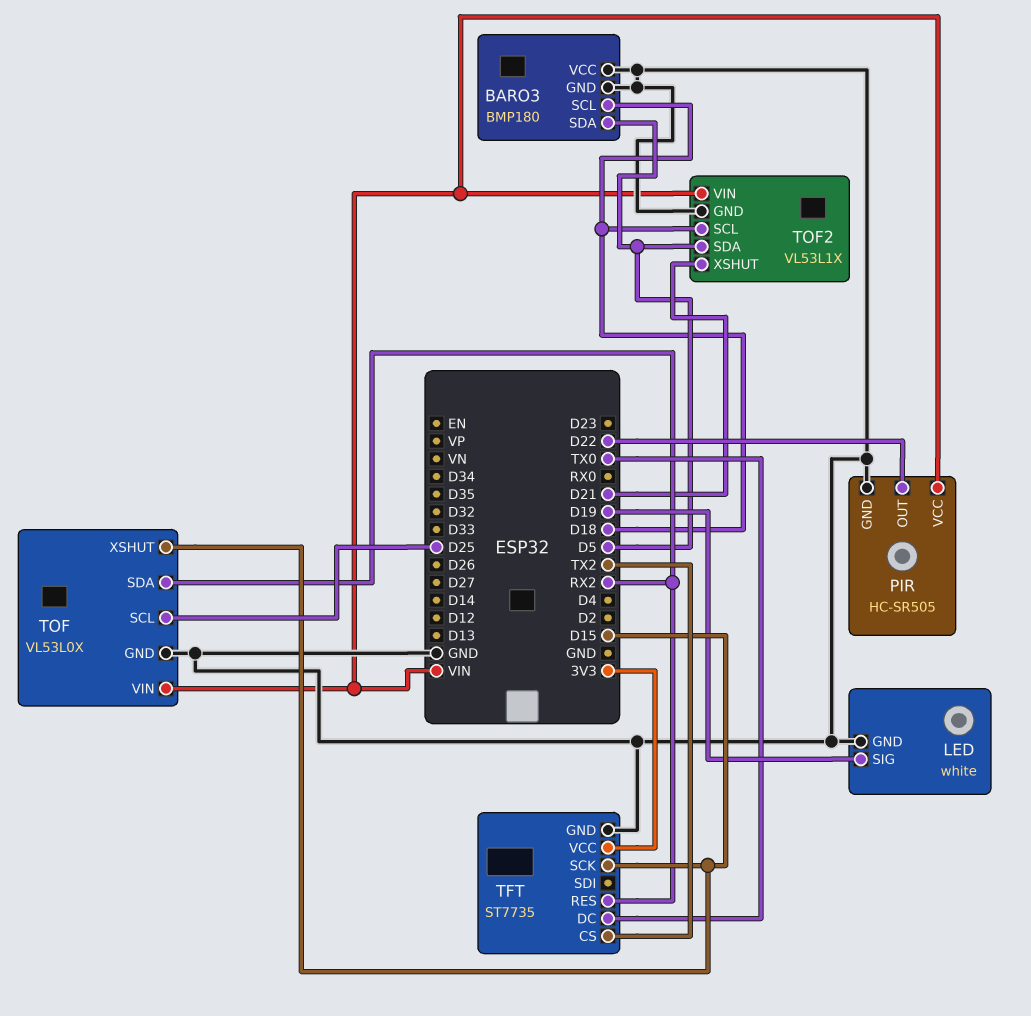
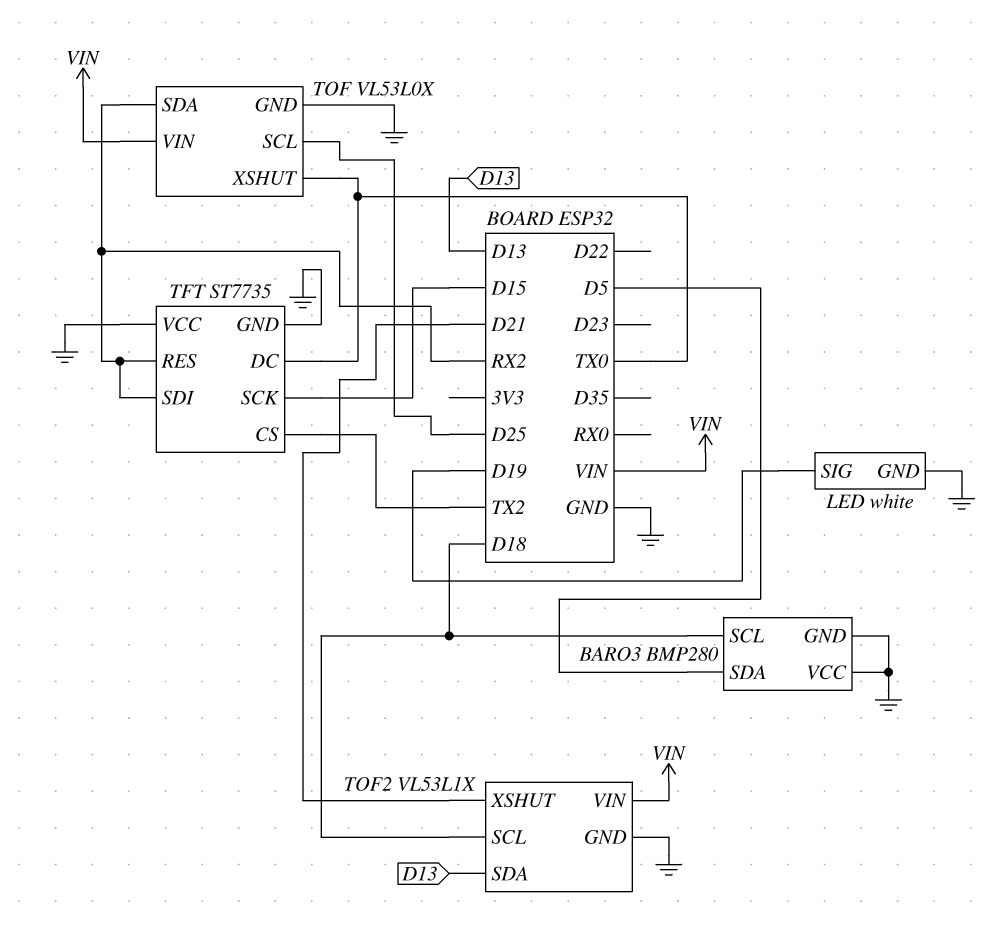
BARO3: BMP180 -> BMP280
PIR: HC-SR505 -> none
PIR pin GND: GND -> none
PIR pin OUT: D22 -> none
PIR pin VCC: VIN -> none
TFT pin SDI: none -> RX2
TFT pin VCC: 3V3 -> GND
TOF pin XSHUT: D15 -> TX0
TOF2 pin SDA: D5 -> D13

